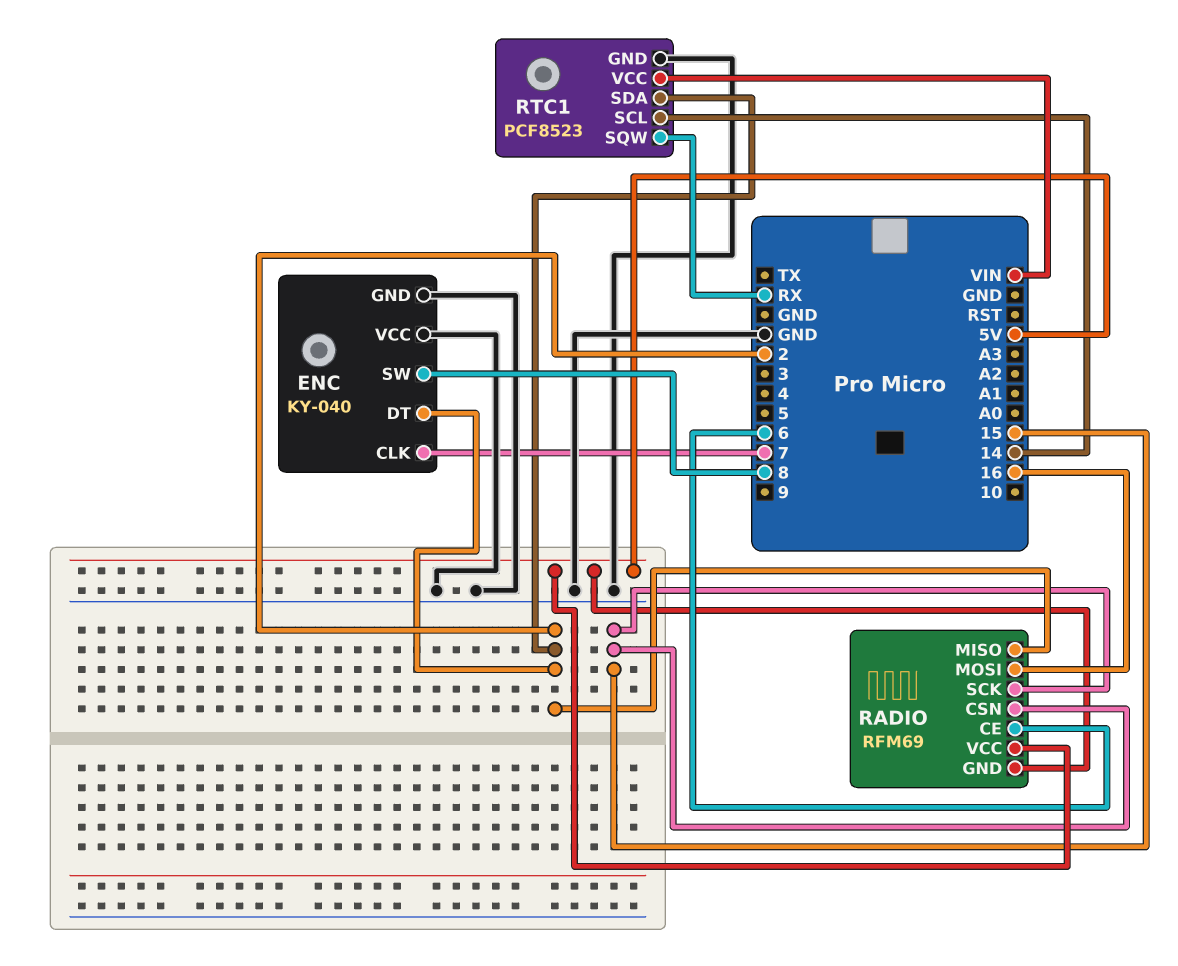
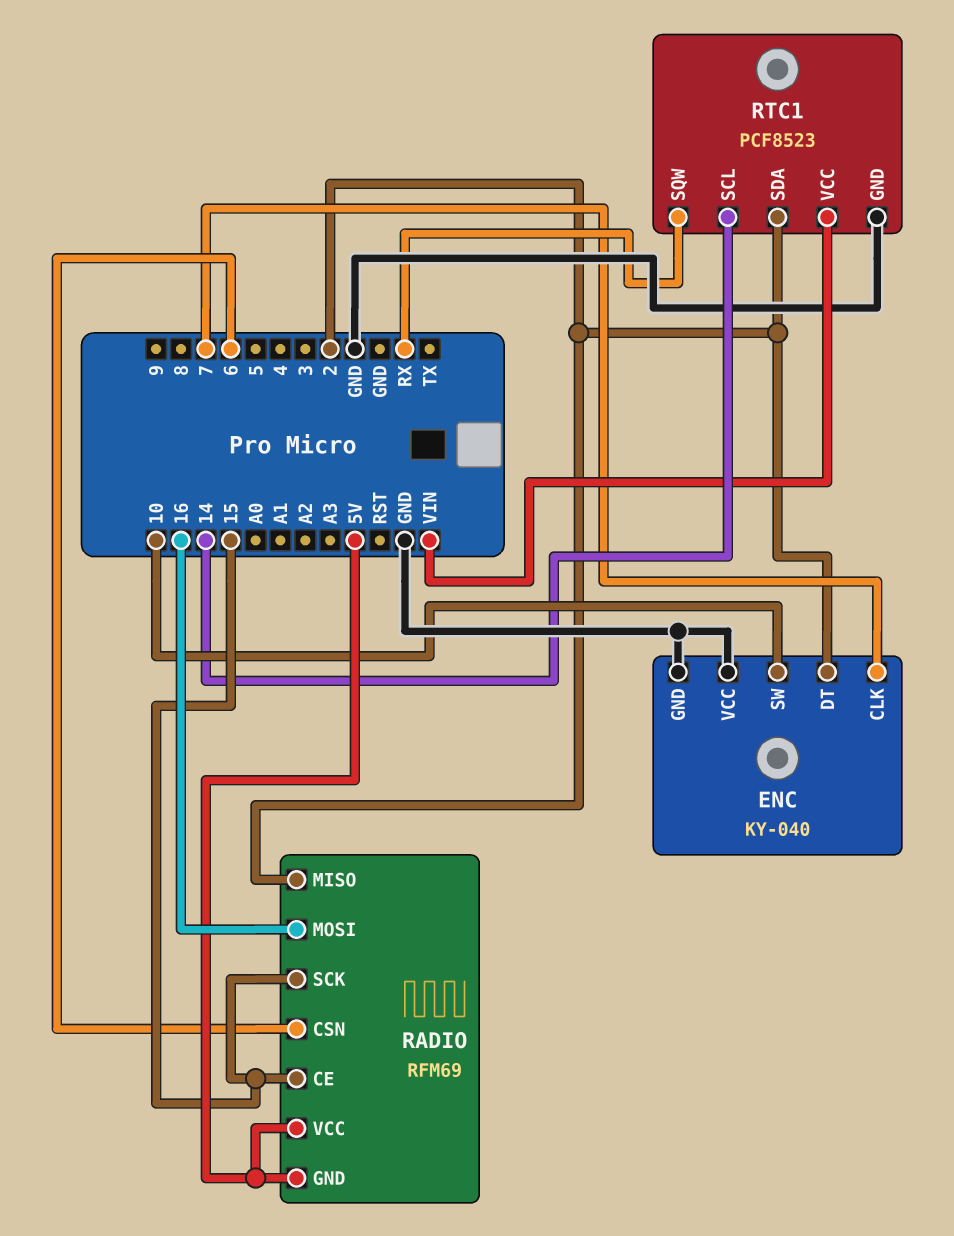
ENC pin SW: 8 -> 10
RADIO pin CE: 6 -> 15
RADIO pin CSN: 15 -> 6

